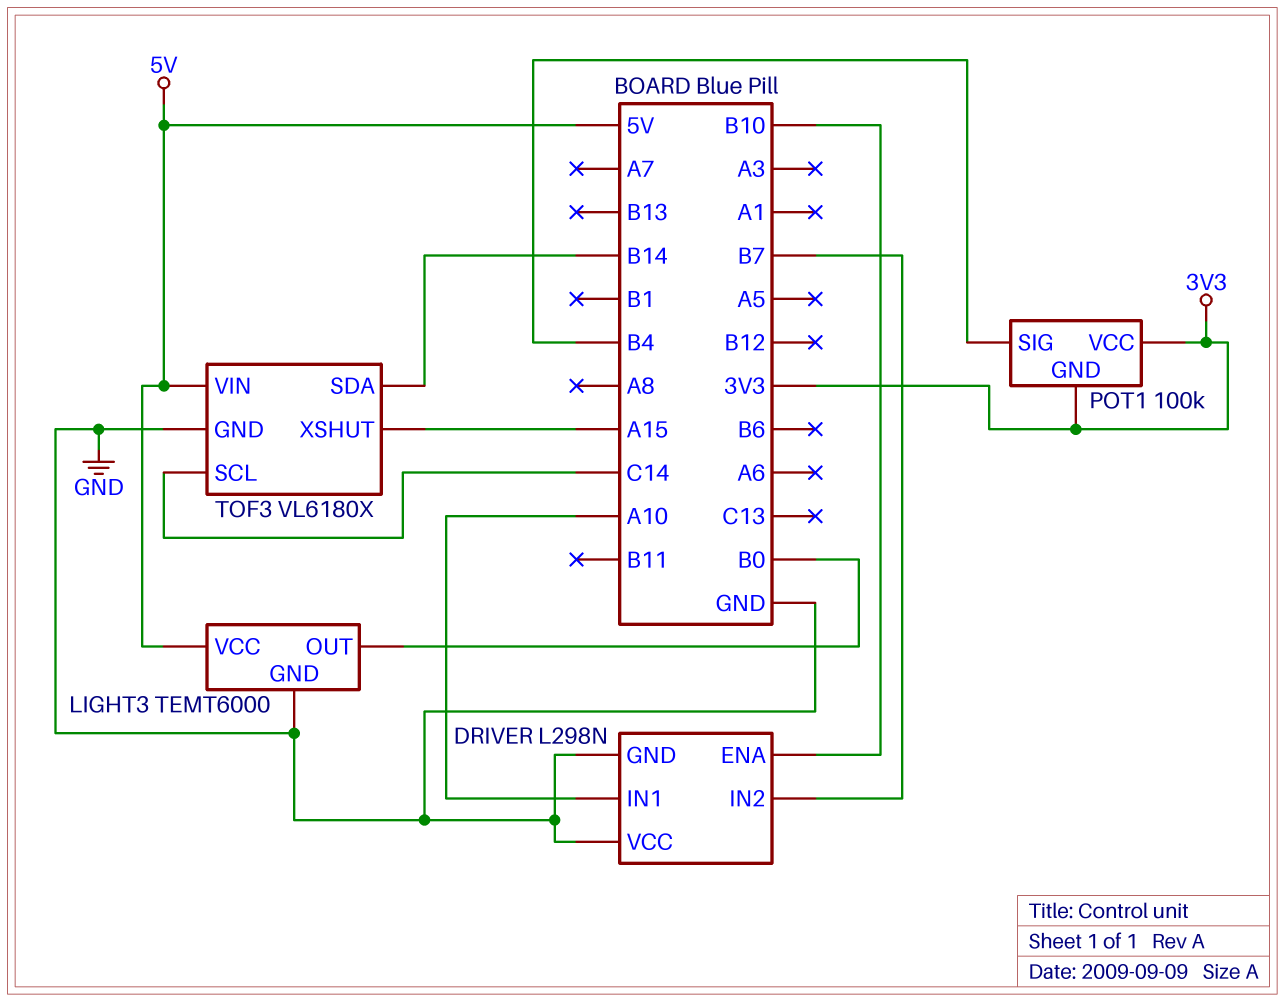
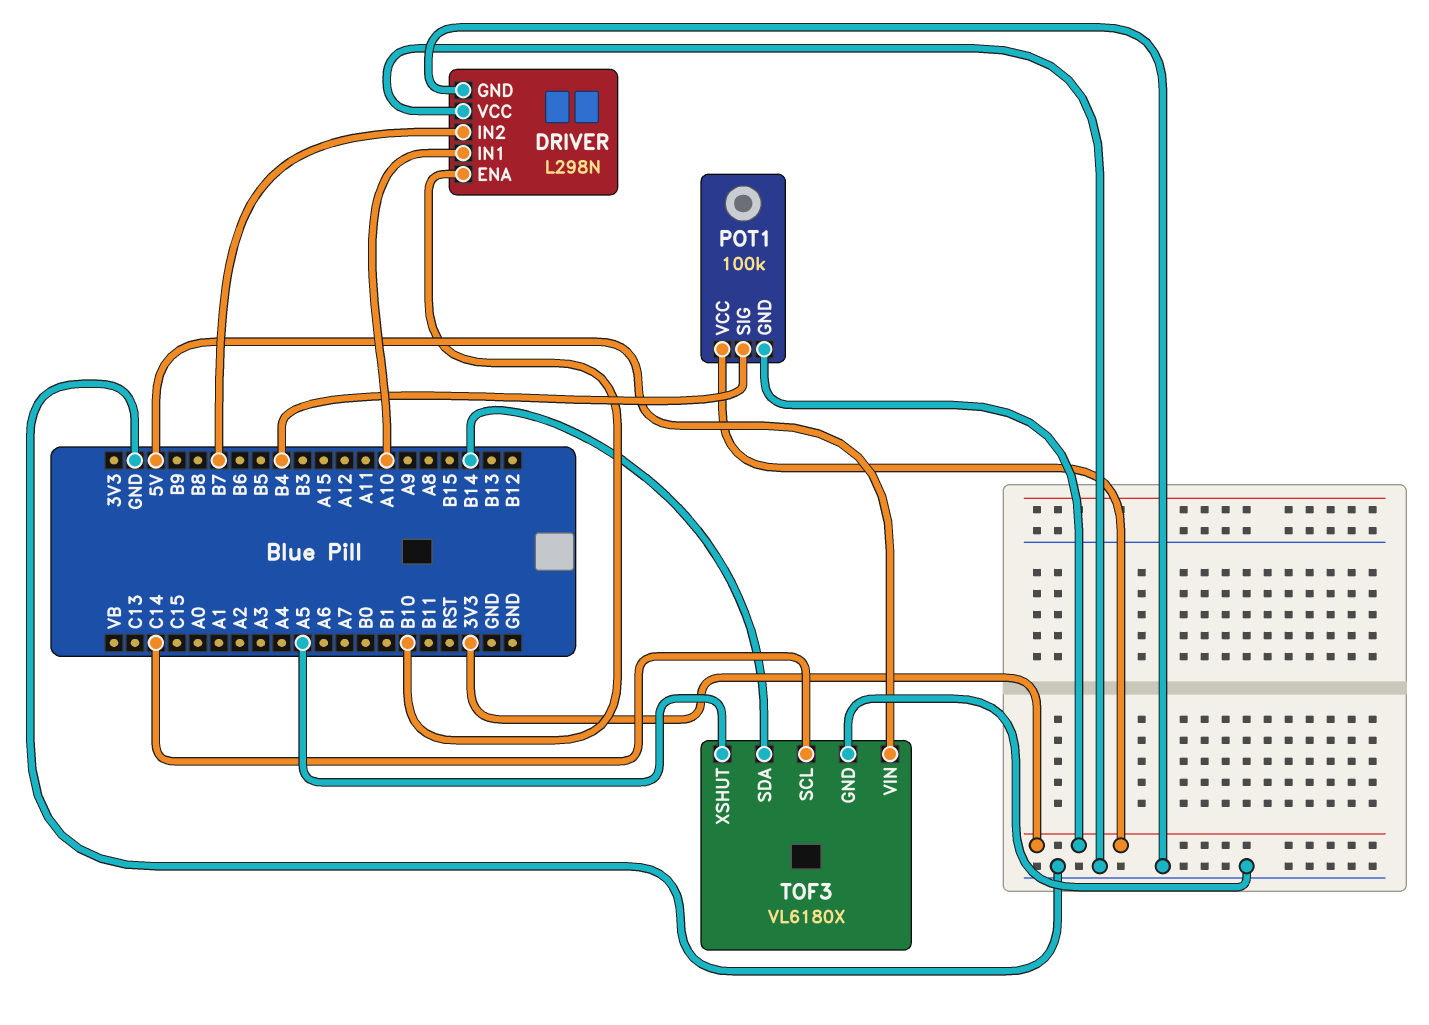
LIGHT3: TEMT6000 -> none
LIGHT3 pin GND: GND -> none
LIGHT3 pin OUT: B0 -> none
LIGHT3 pin VCC: 5V -> none
TOF3 pin XSHUT: A15 -> A5

